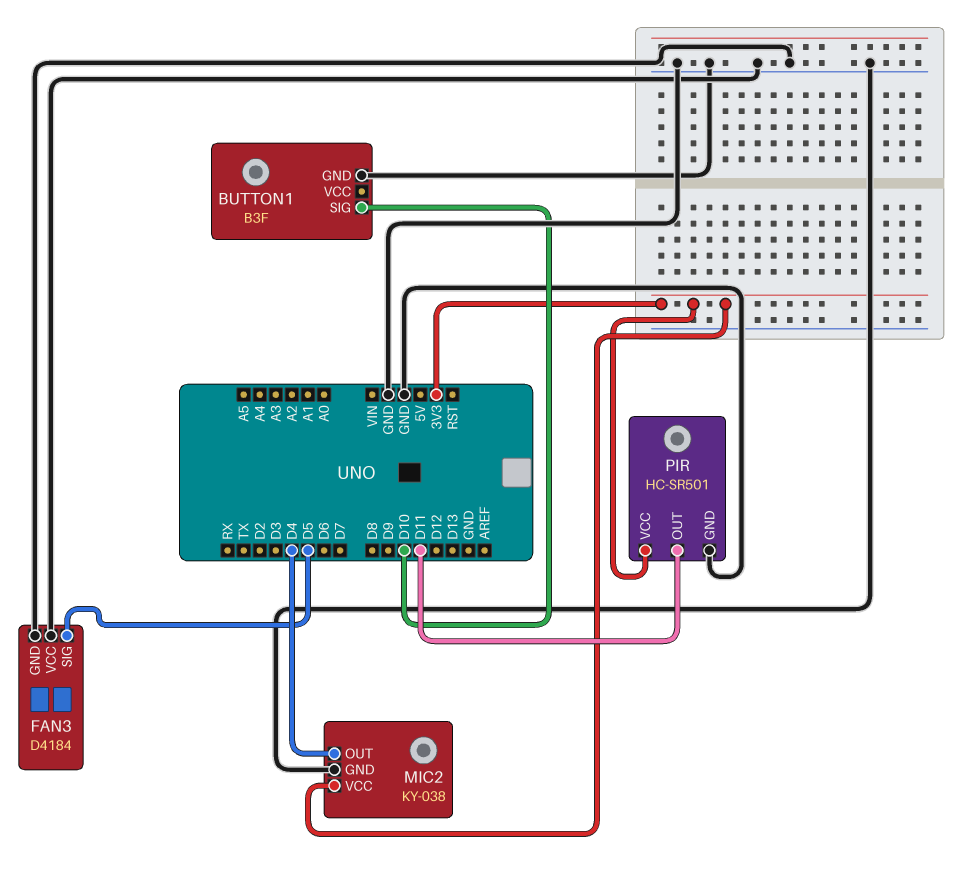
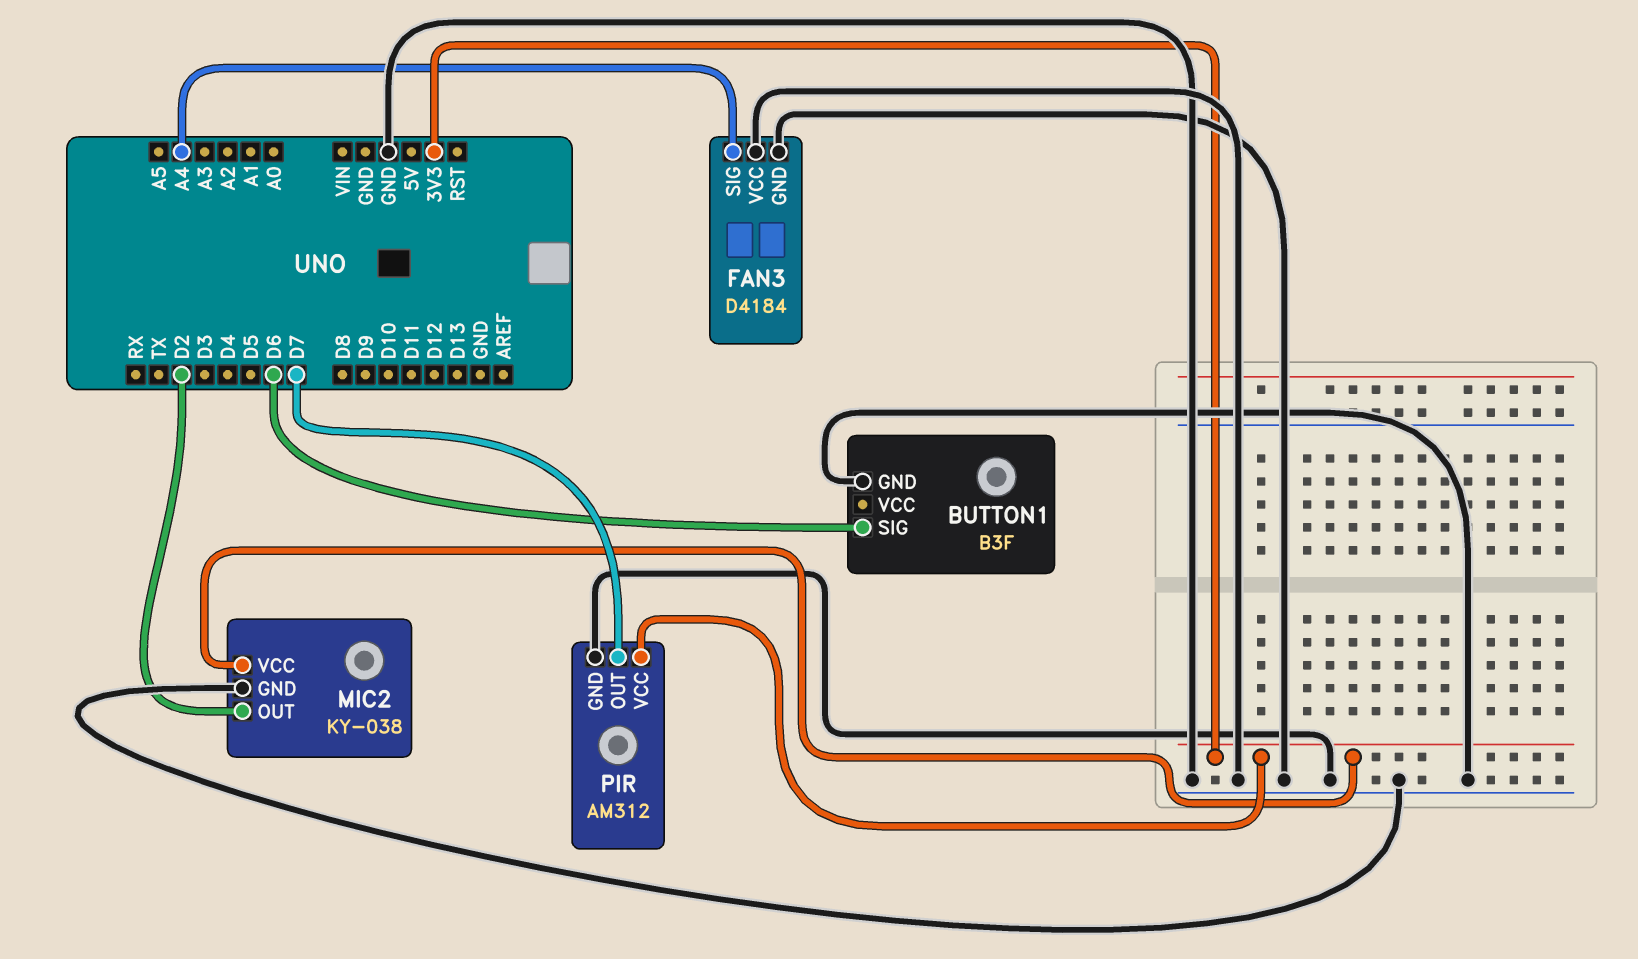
BUTTON1 pin SIG: D10 -> D6
FAN3 pin SIG: D5 -> A4
MIC2 pin OUT: D4 -> D2
PIR: HC-SR501 -> AM312
PIR pin OUT: D11 -> D7

